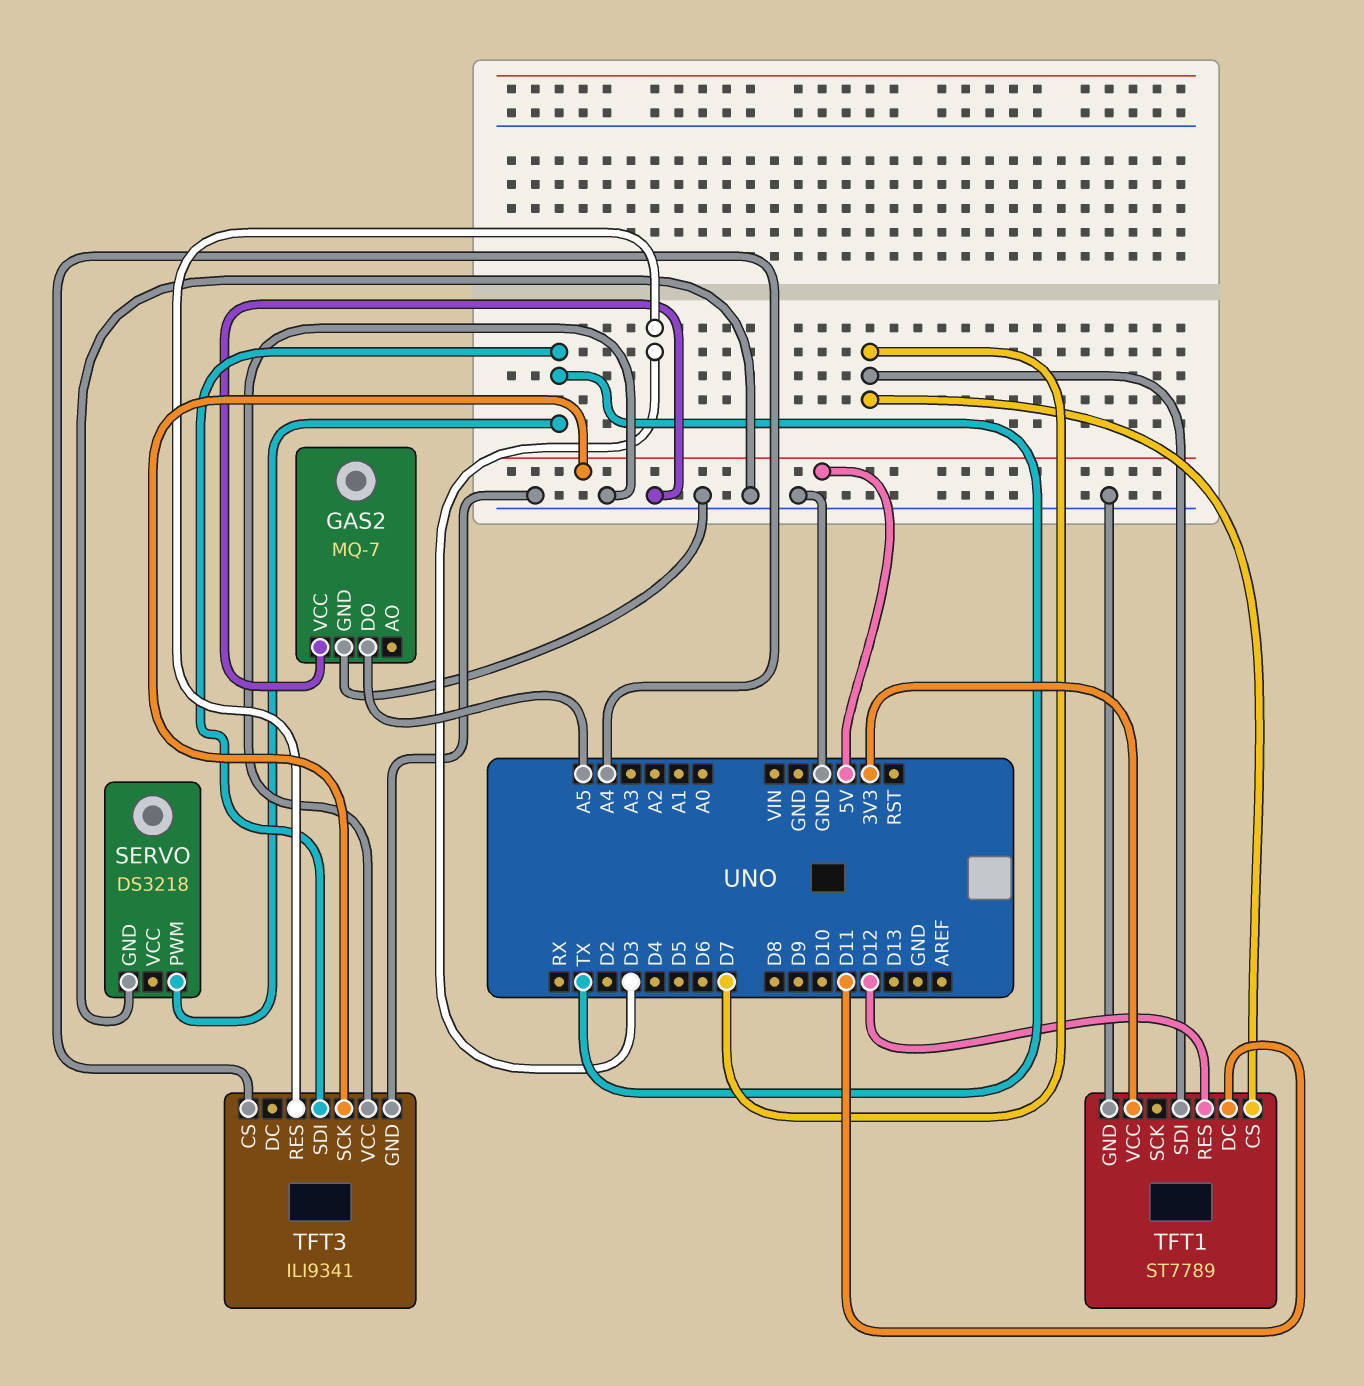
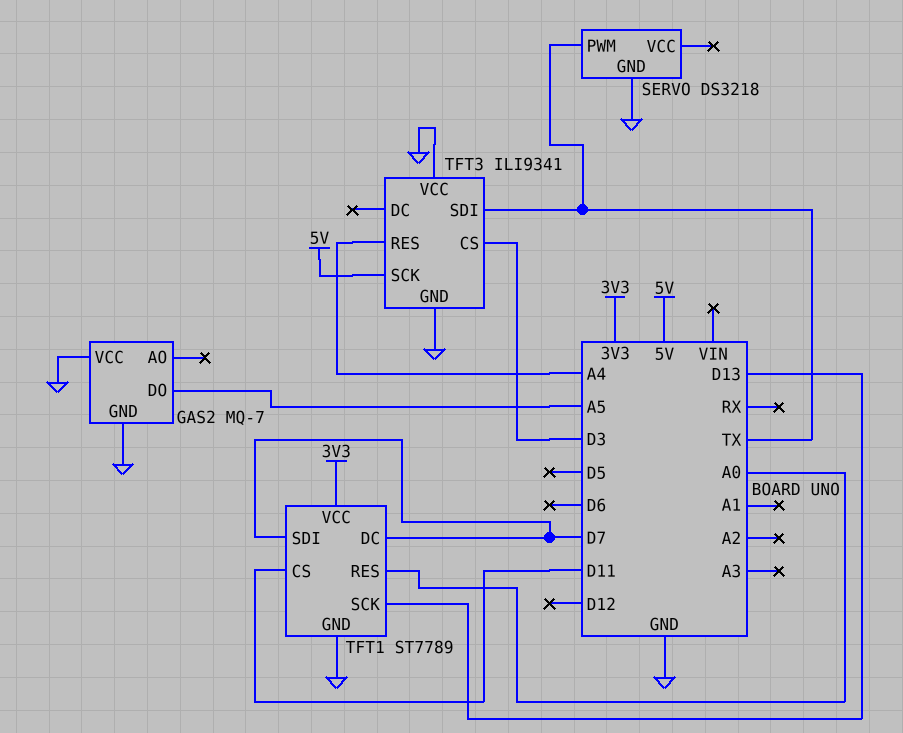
TFT1 pin CS: D7 -> D11
TFT1 pin DC: D11 -> D7
TFT1 pin RES: D12 -> A0
TFT1 pin SCK: none -> D13
TFT3 pin CS: A4 -> D3
TFT3 pin RES: D3 -> A4

